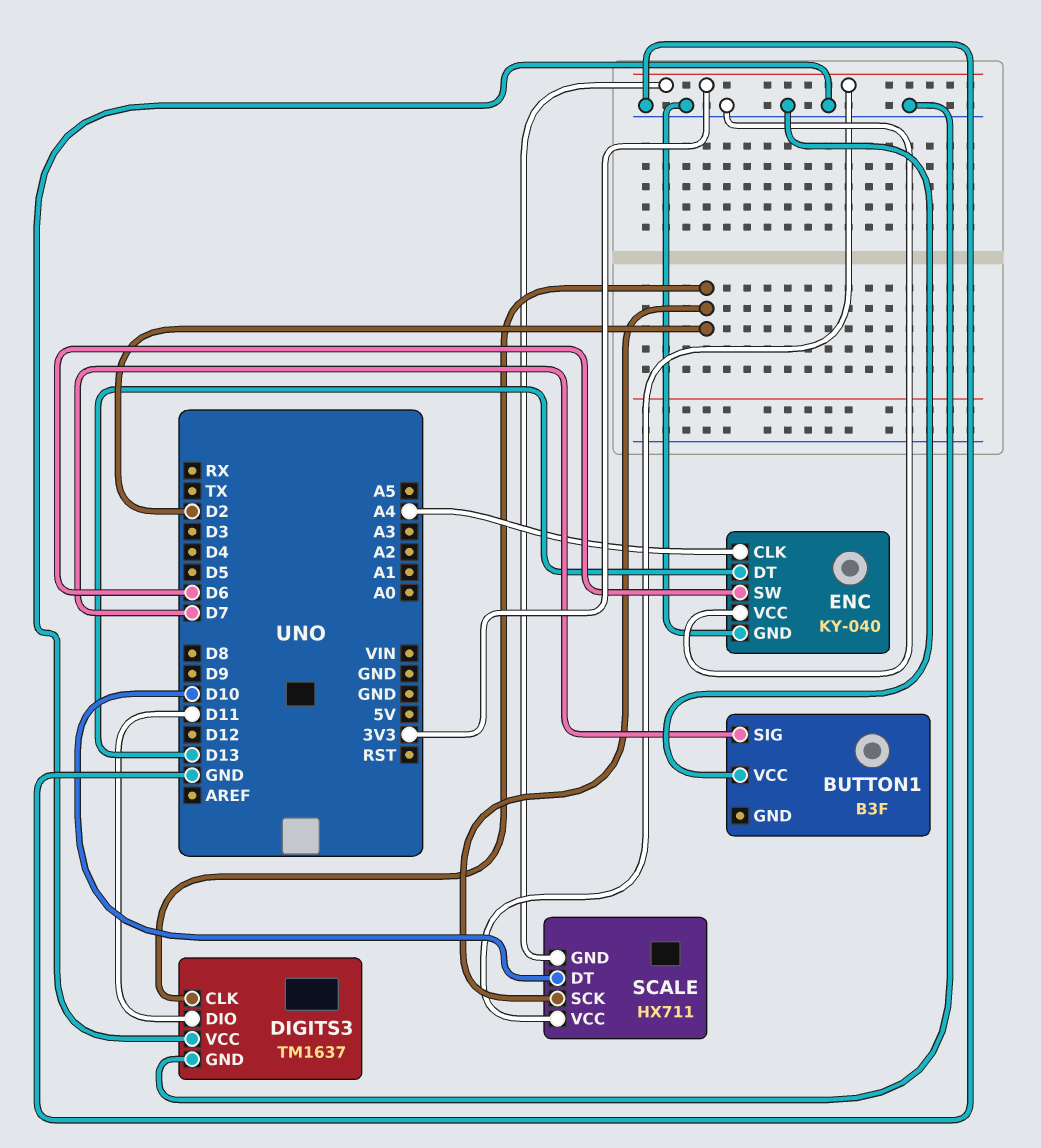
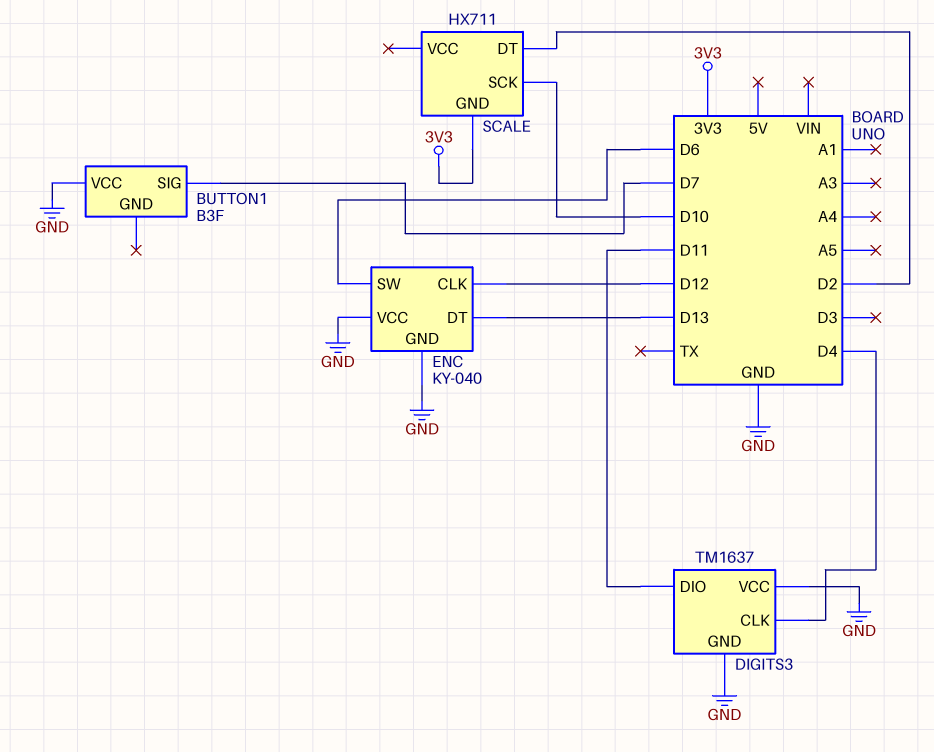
DIGITS3 pin CLK: D2 -> D4
ENC pin CLK: A4 -> D12
SCALE pin DT: D10 -> D2
SCALE pin SCK: D2 -> D10
SCALE pin VCC: 3V3 -> none

